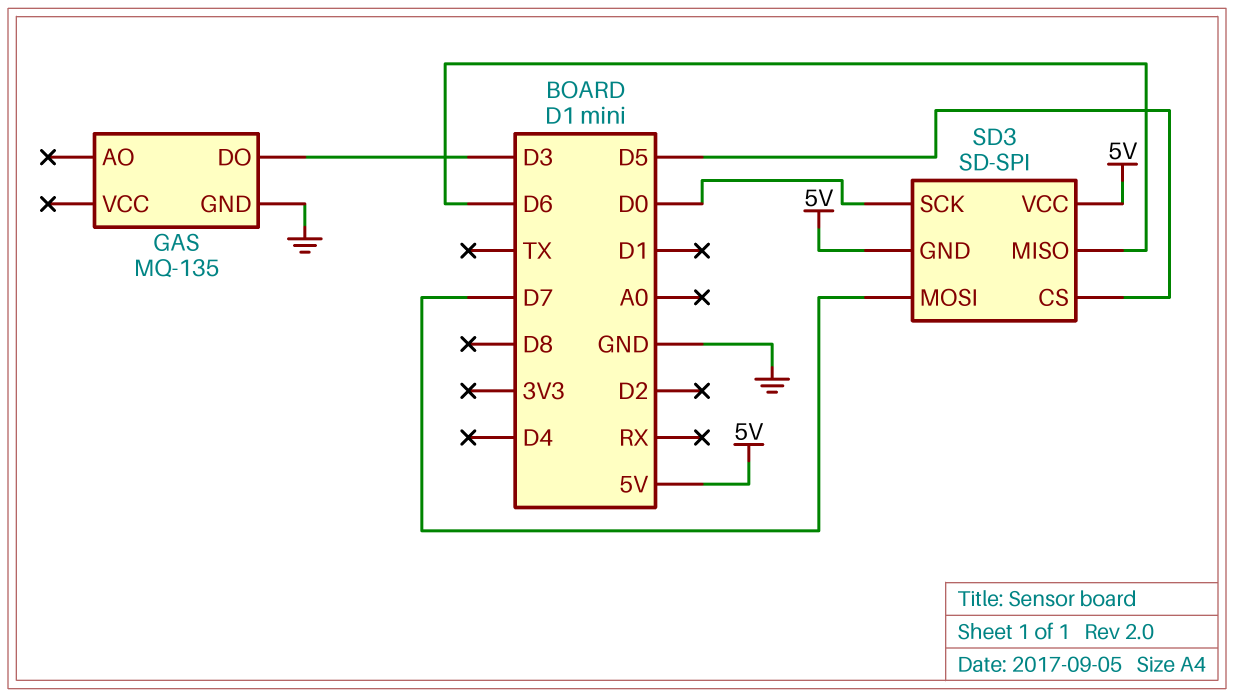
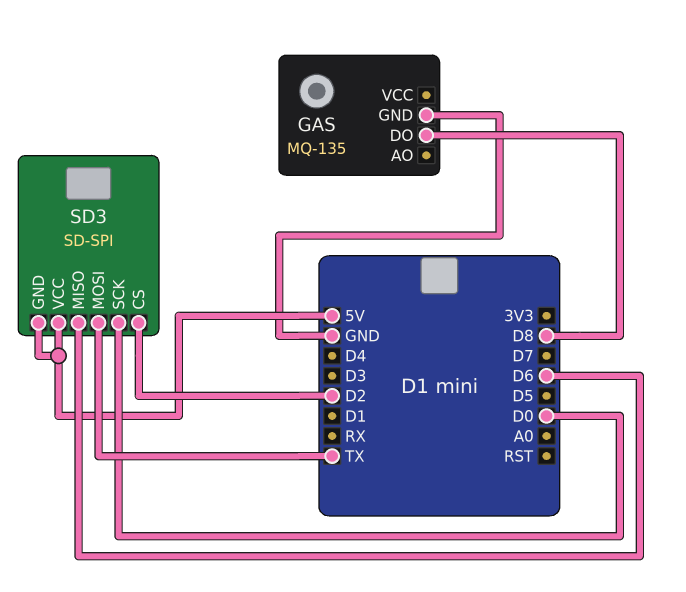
GAS pin DO: D3 -> D8
SD3 pin CS: D5 -> D2
SD3 pin MOSI: D7 -> TX

